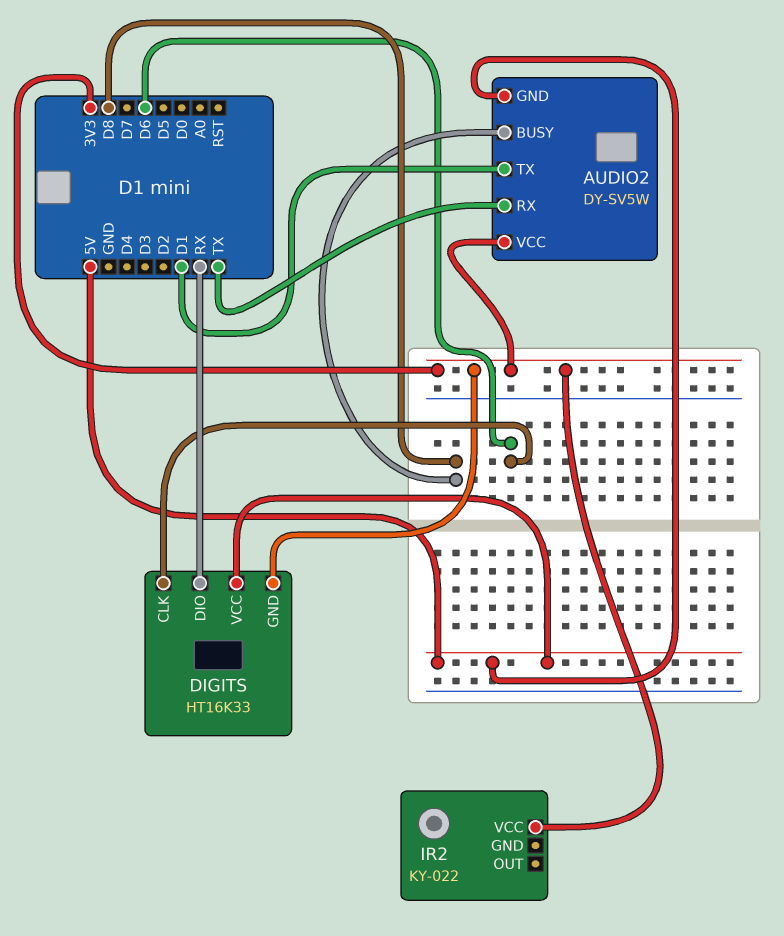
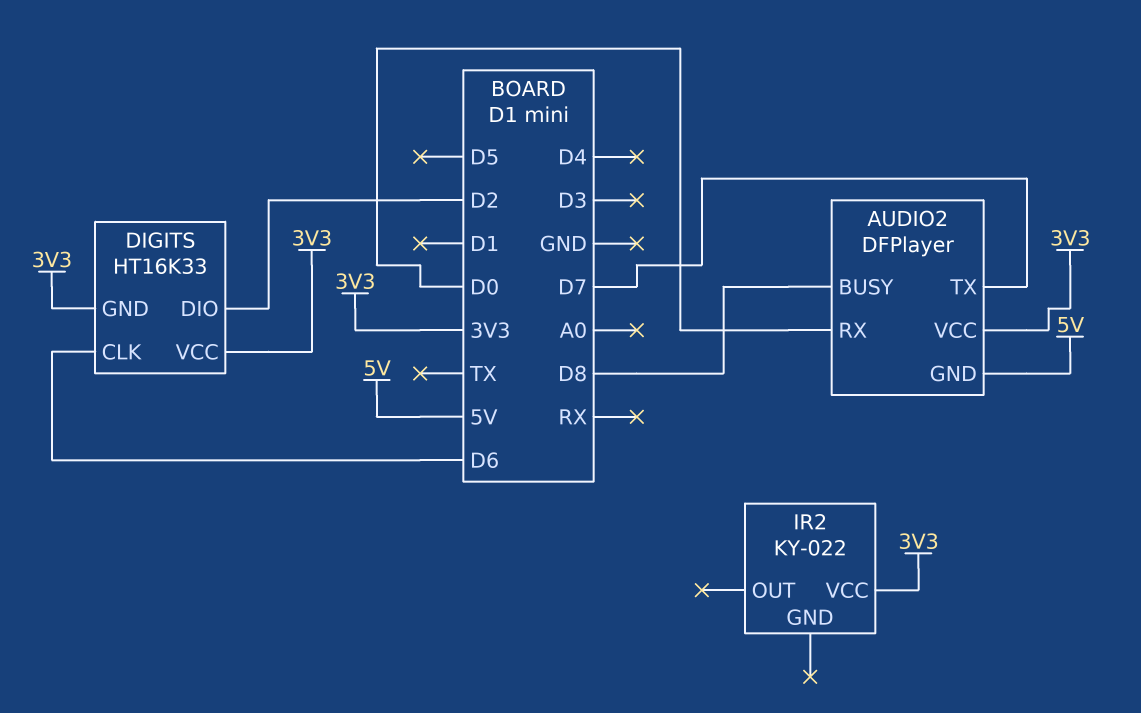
AUDIO2: DY-SV5W -> DFPlayer
AUDIO2 pin RX: TX -> D0
AUDIO2 pin TX: D1 -> D7
DIGITS pin DIO: RX -> D2
DIGITS pin VCC: 5V -> 3V3

